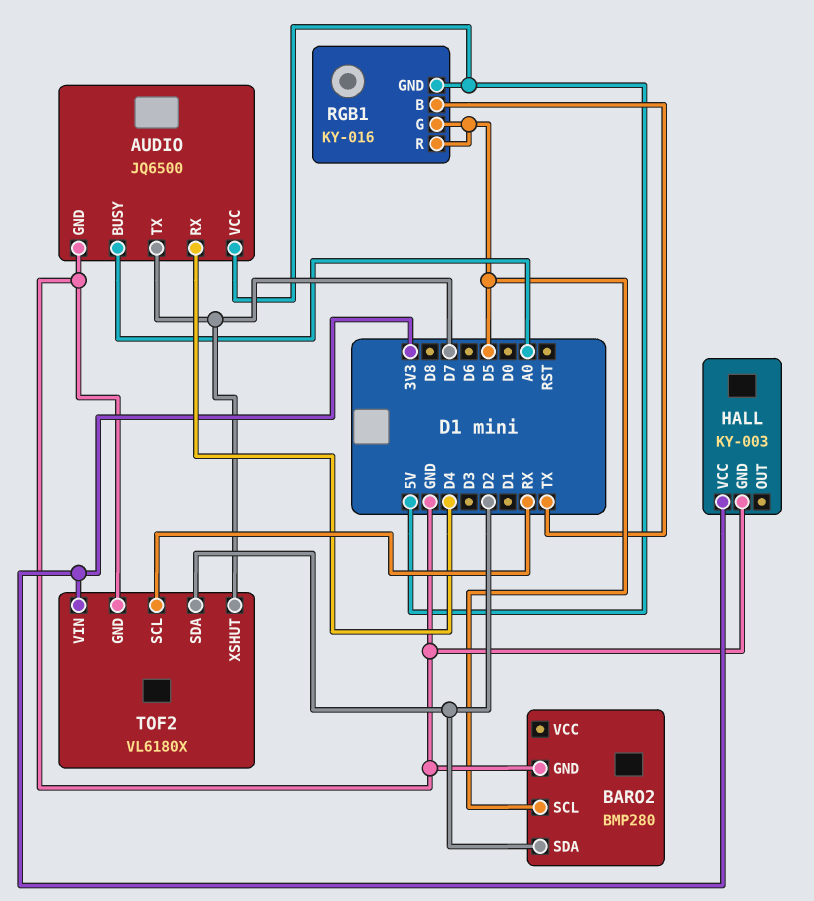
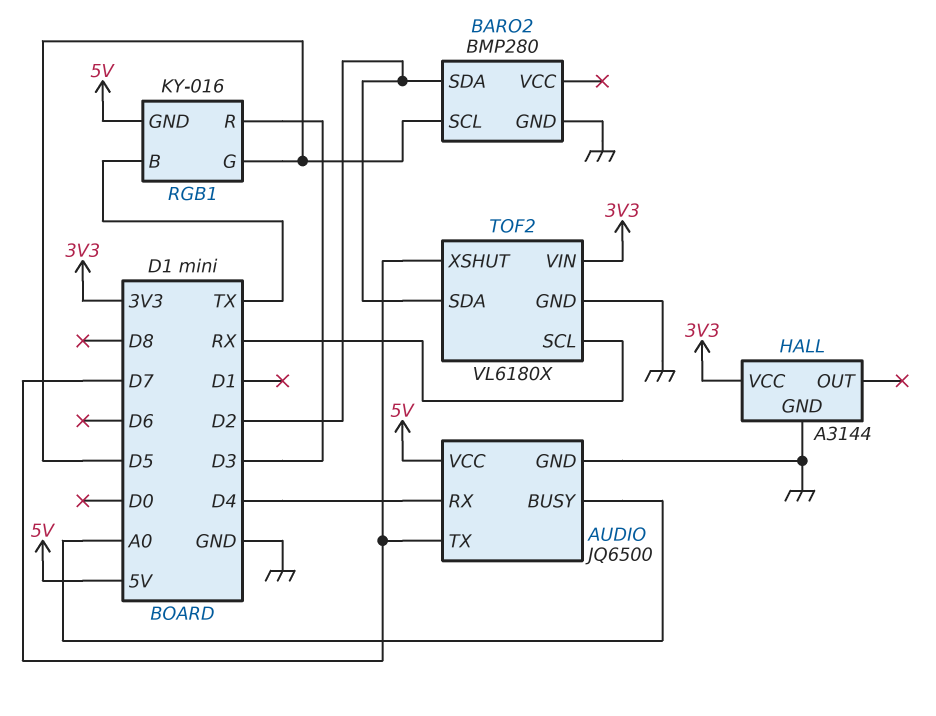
HALL: KY-003 -> A3144
RGB1 pin R: D5 -> D3

